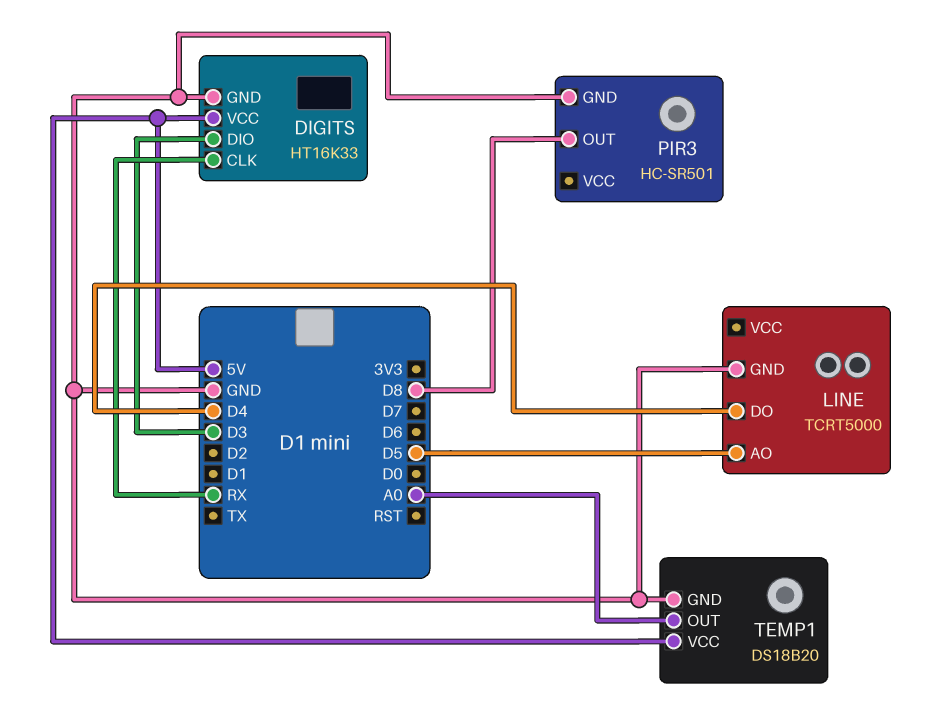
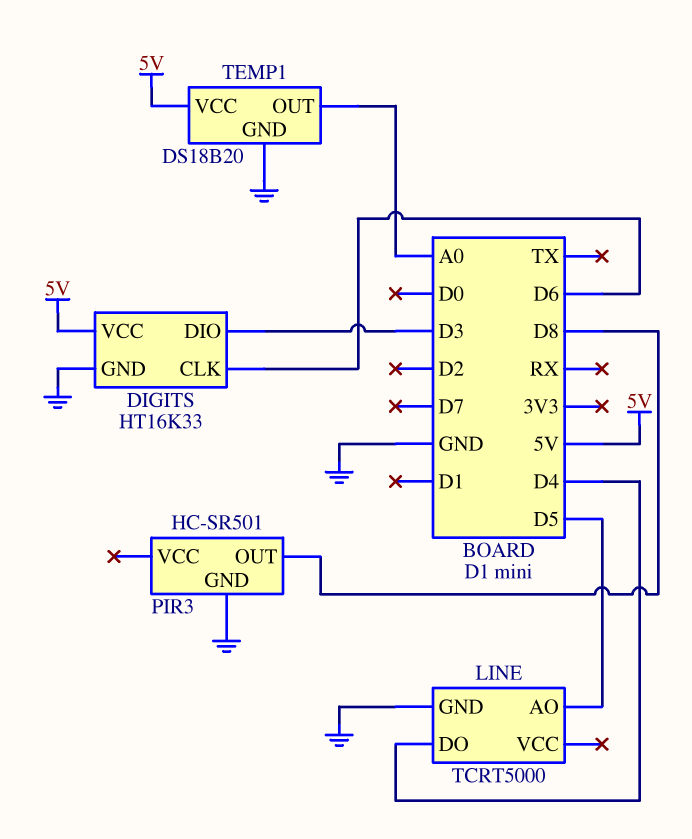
DIGITS pin CLK: RX -> D6

